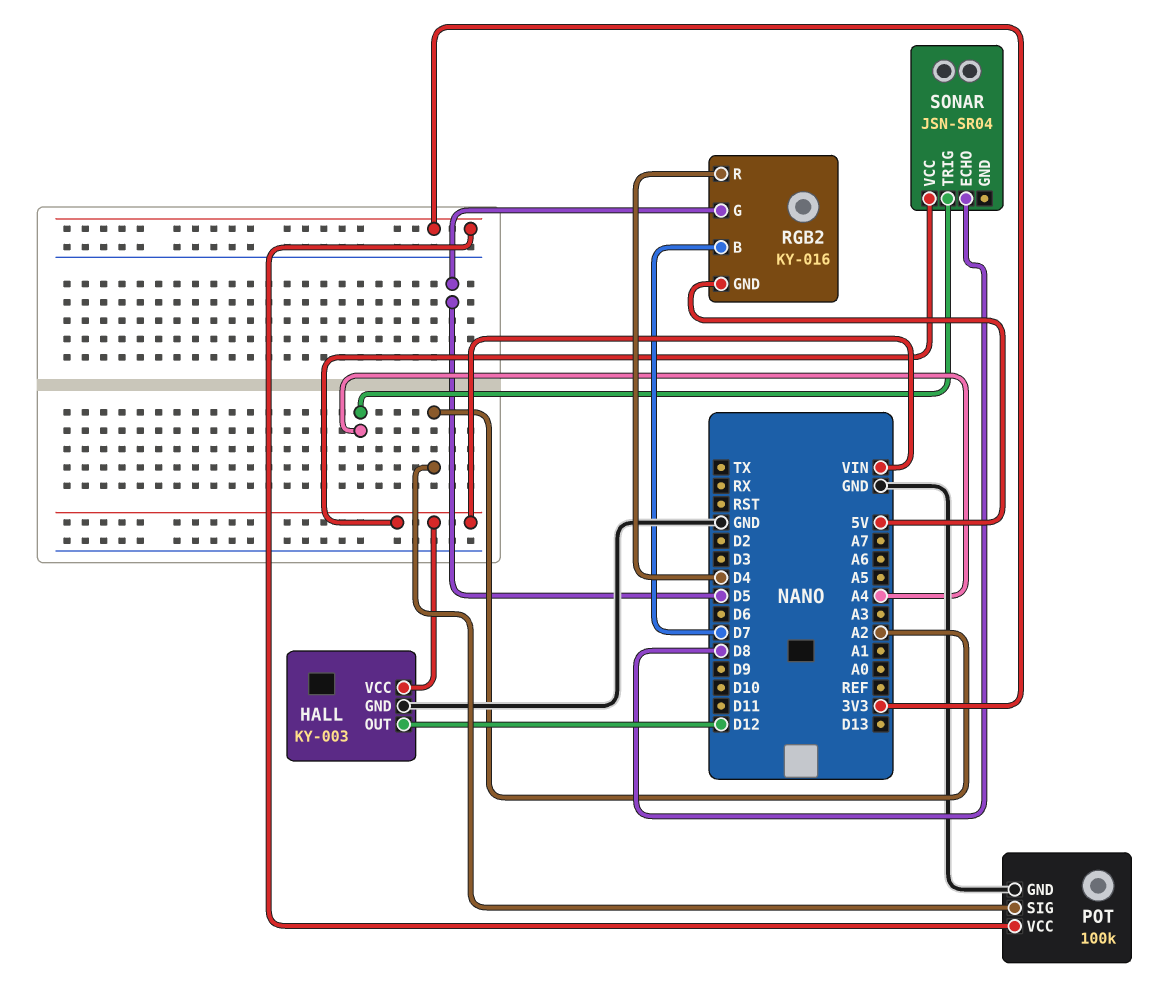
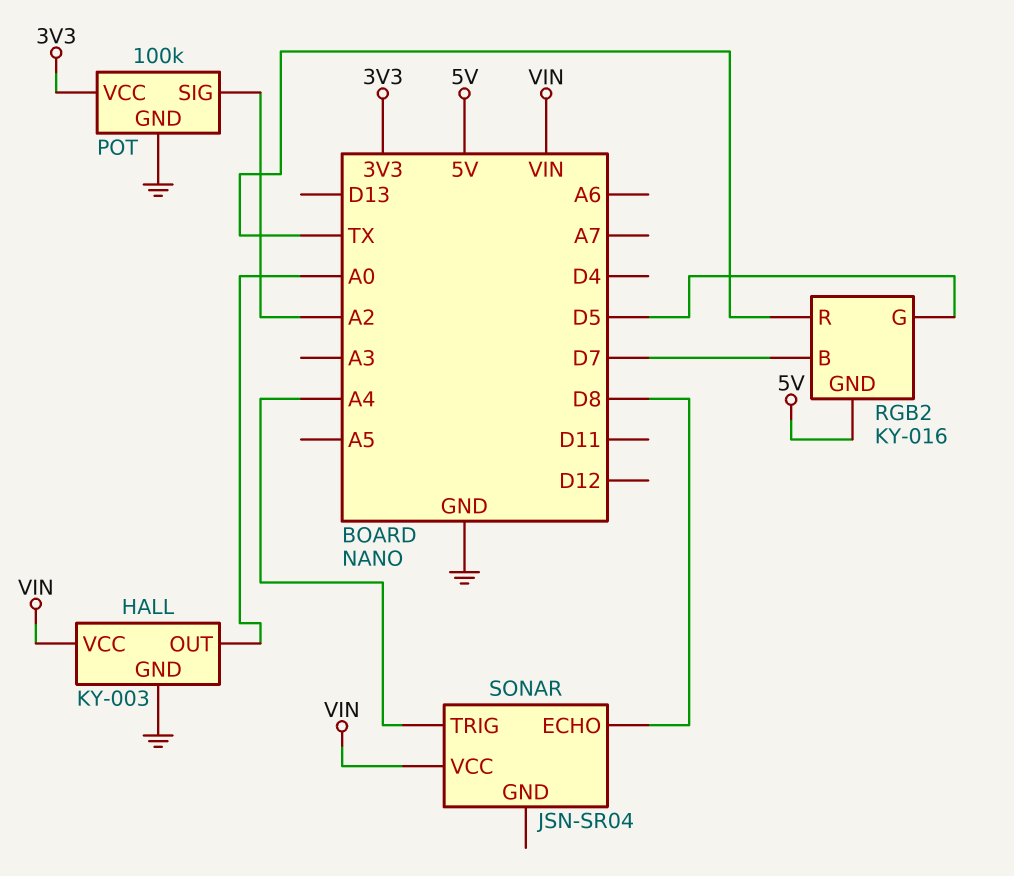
HALL pin OUT: D12 -> A0
RGB2 pin R: D4 -> TX

